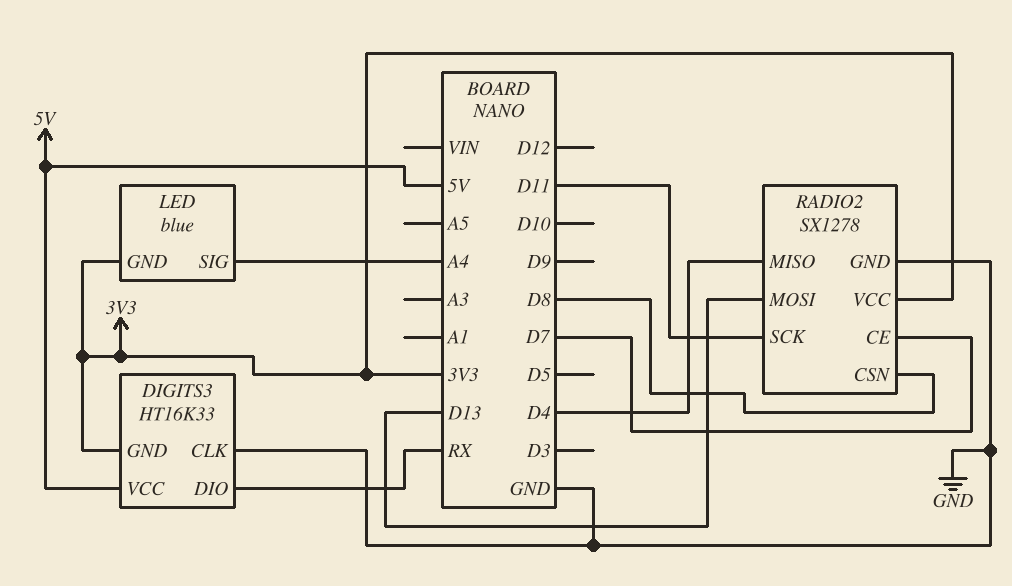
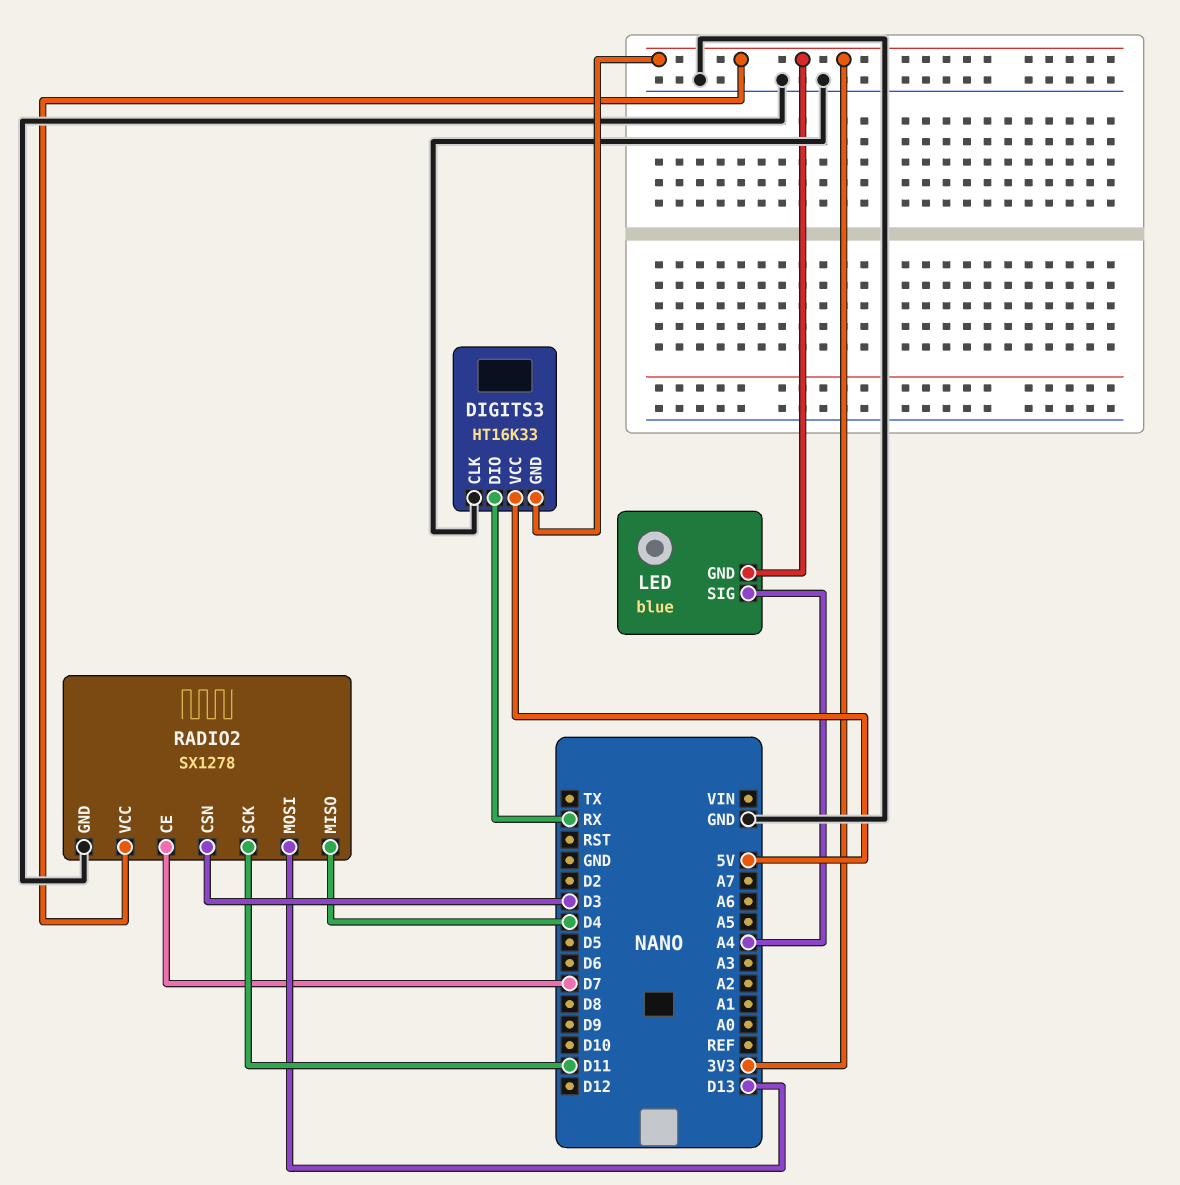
RADIO2 pin CSN: D8 -> D3

